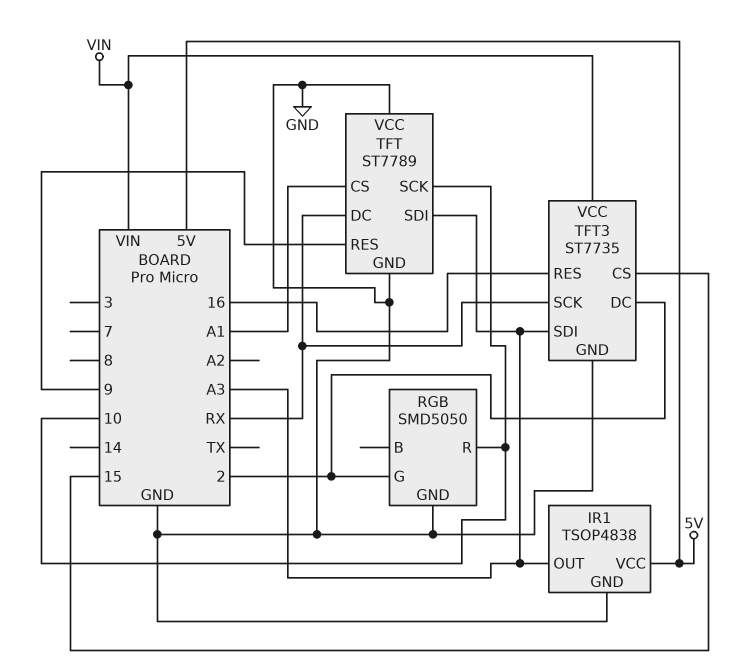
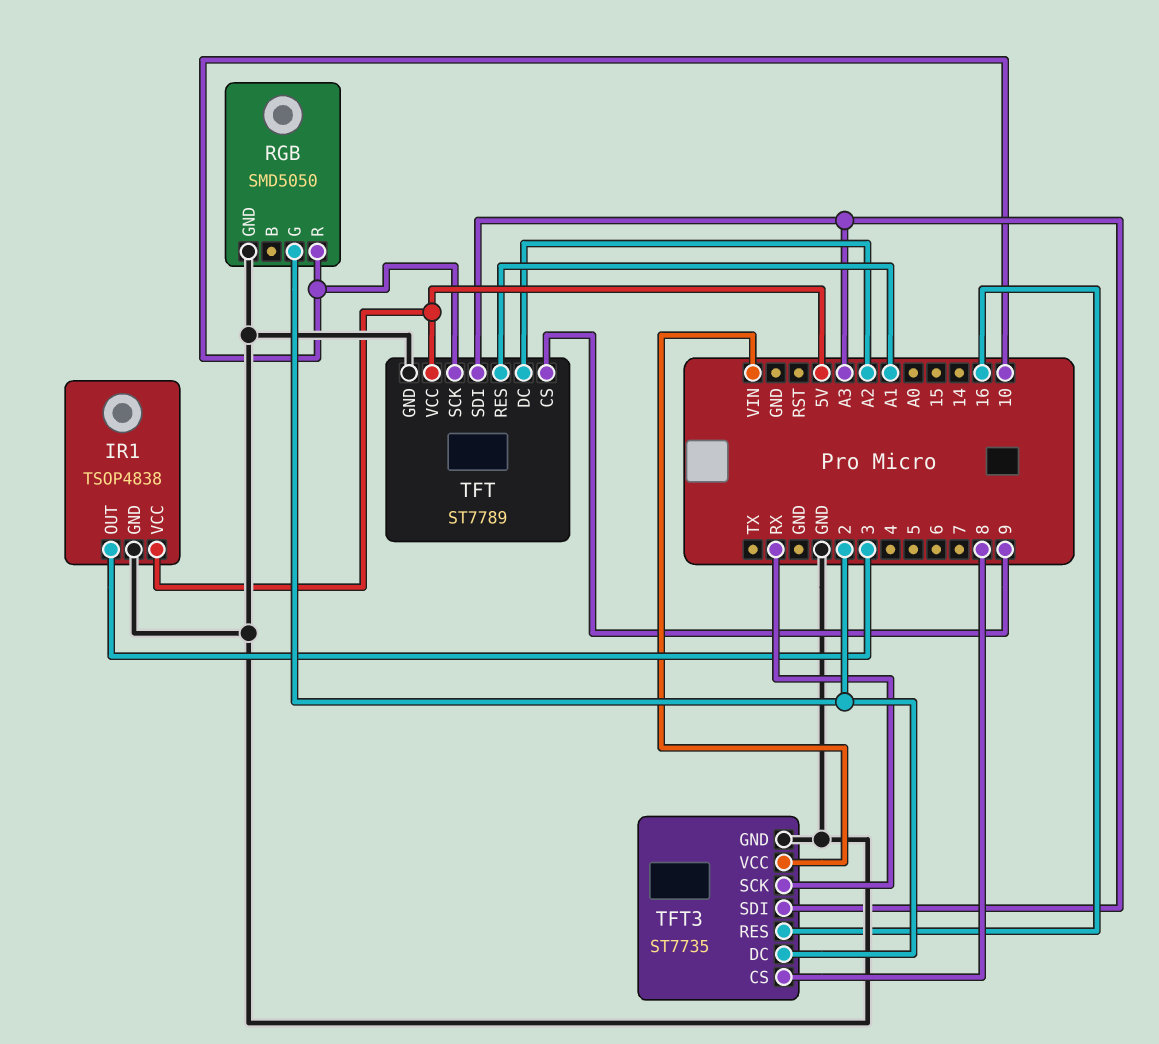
IR1 pin OUT: A3 -> 3
TFT pin CS: A1 -> 9
TFT pin DC: RX -> A2
TFT pin RES: 9 -> A1
TFT pin VCC: GND -> 5V
TFT3 pin CS: 15 -> 8

